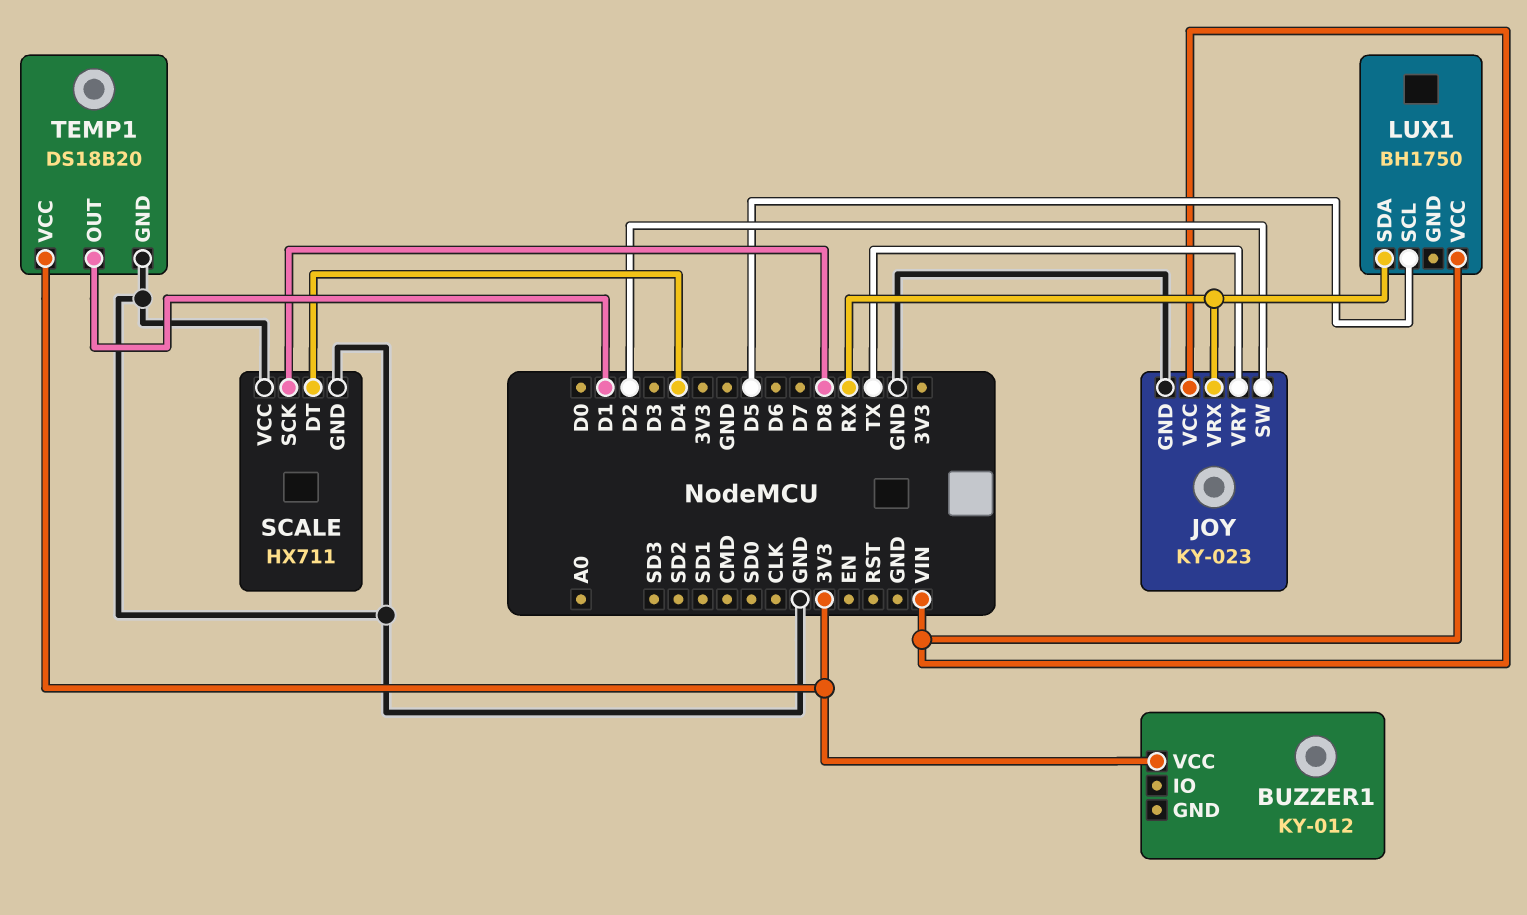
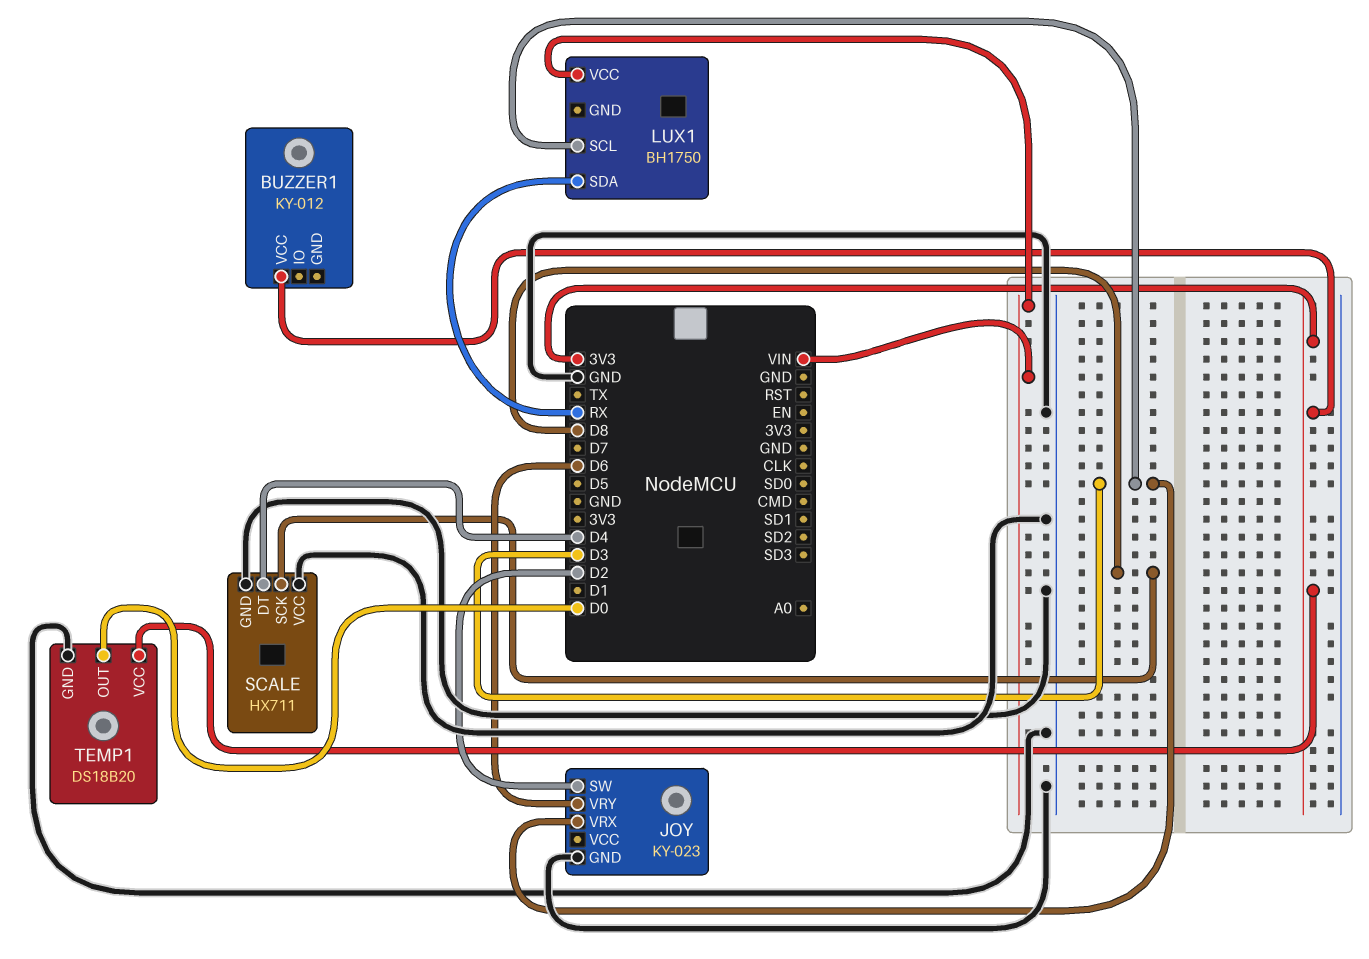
JOY pin VCC: VIN -> none
JOY pin VRX: RX -> D3
JOY pin VRY: TX -> D6
LUX1 pin SCL: D5 -> D3
TEMP1 pin OUT: D1 -> D0

